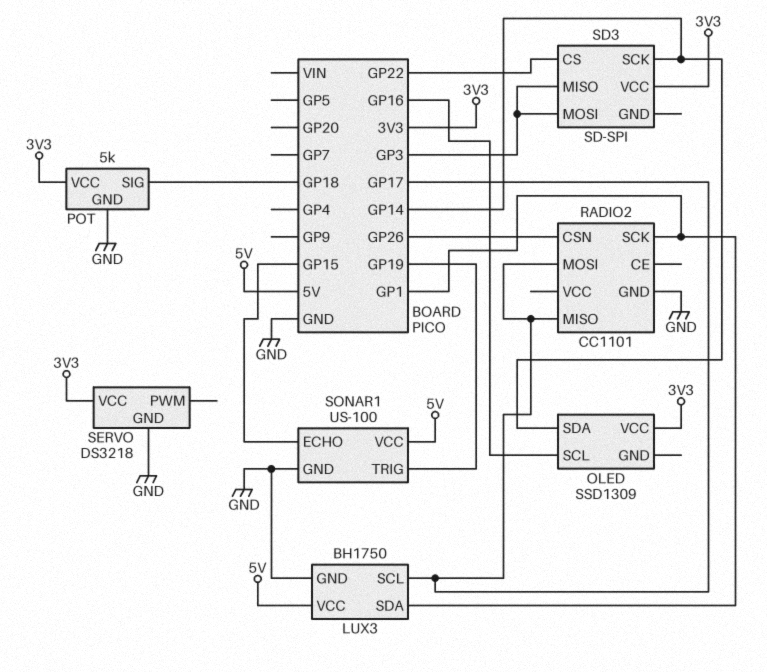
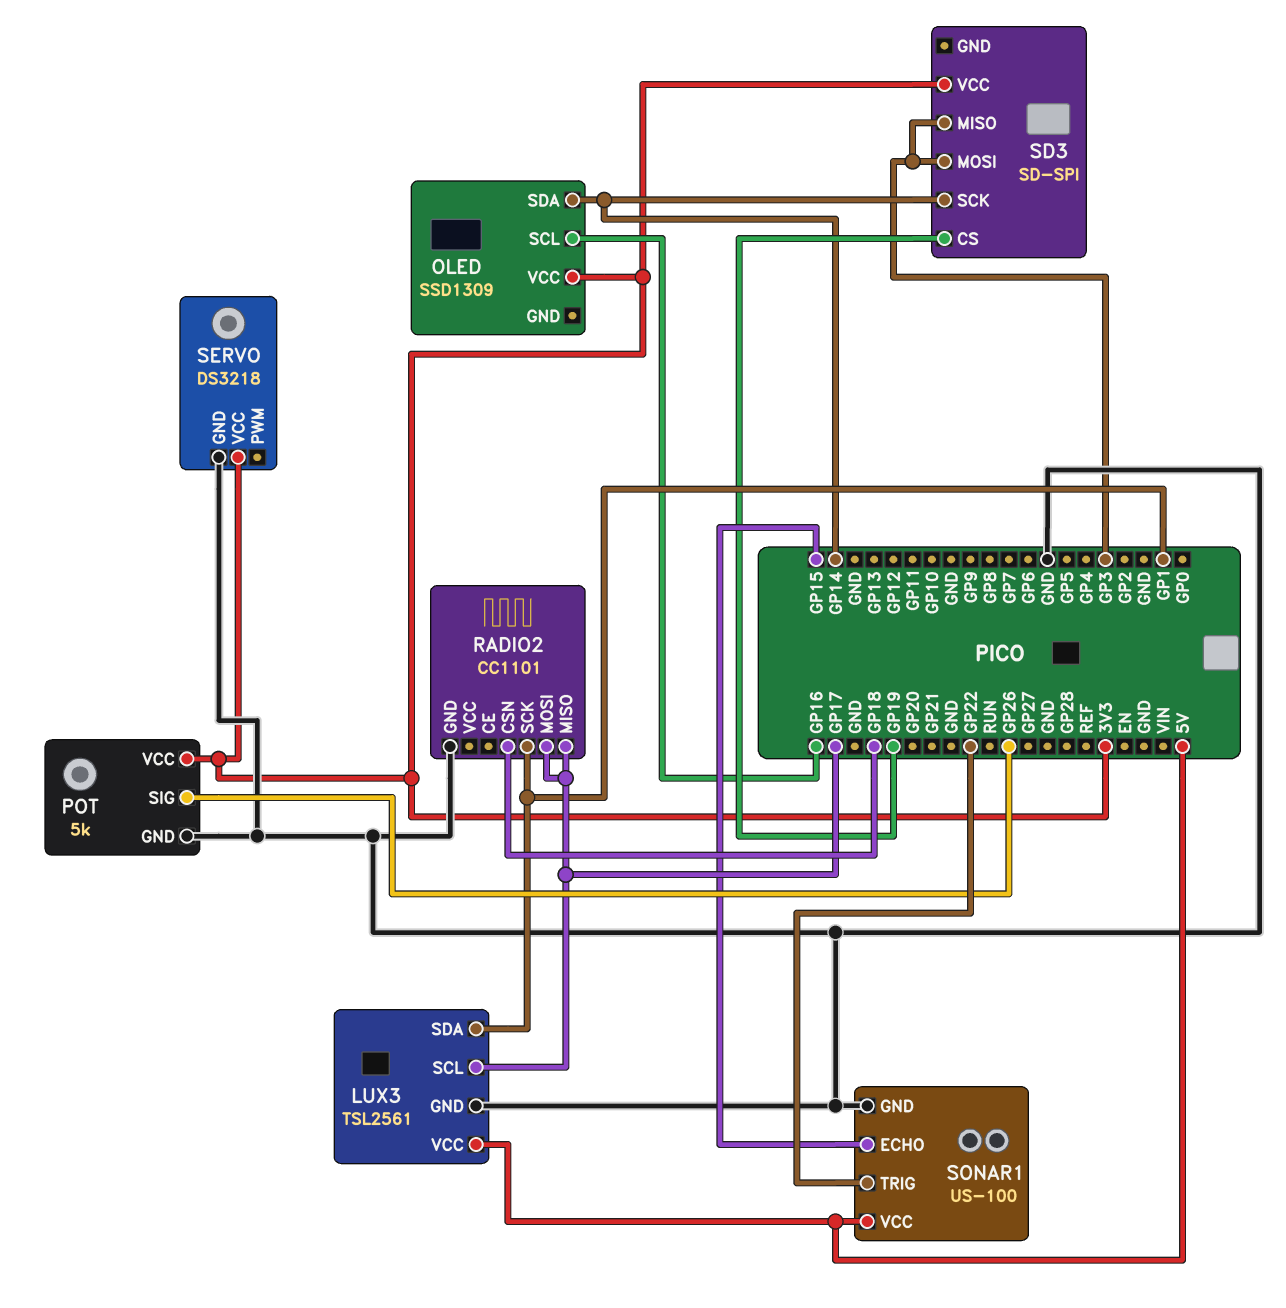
LUX3: BH1750 -> TSL2561
POT pin SIG: GP18 -> GP26
RADIO2 pin CSN: GP26 -> GP18
SD3 pin CS: GP22 -> GP19
SONAR1 pin TRIG: GP19 -> GP22

